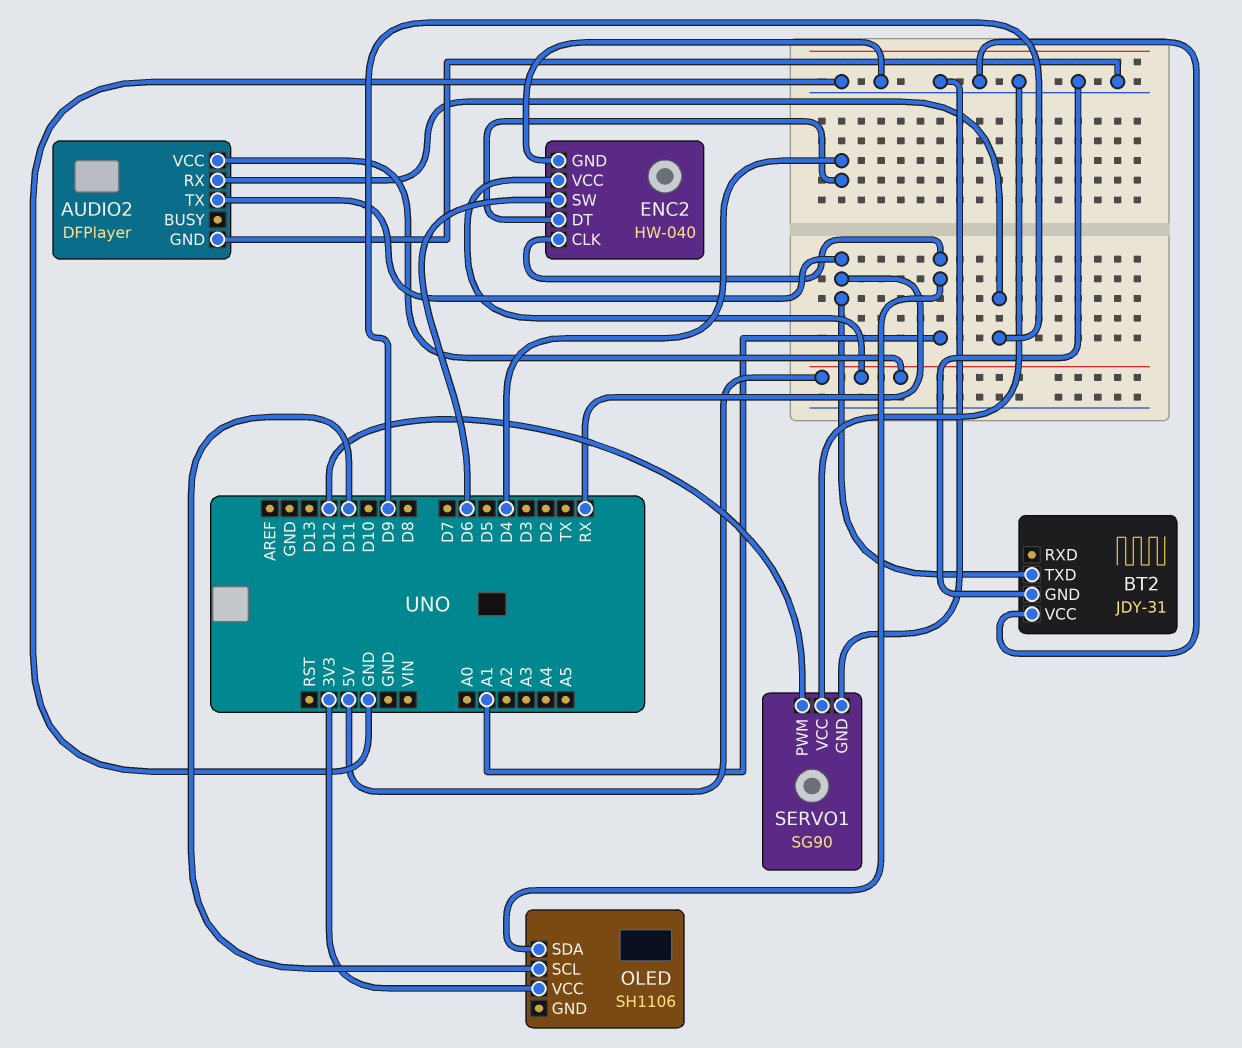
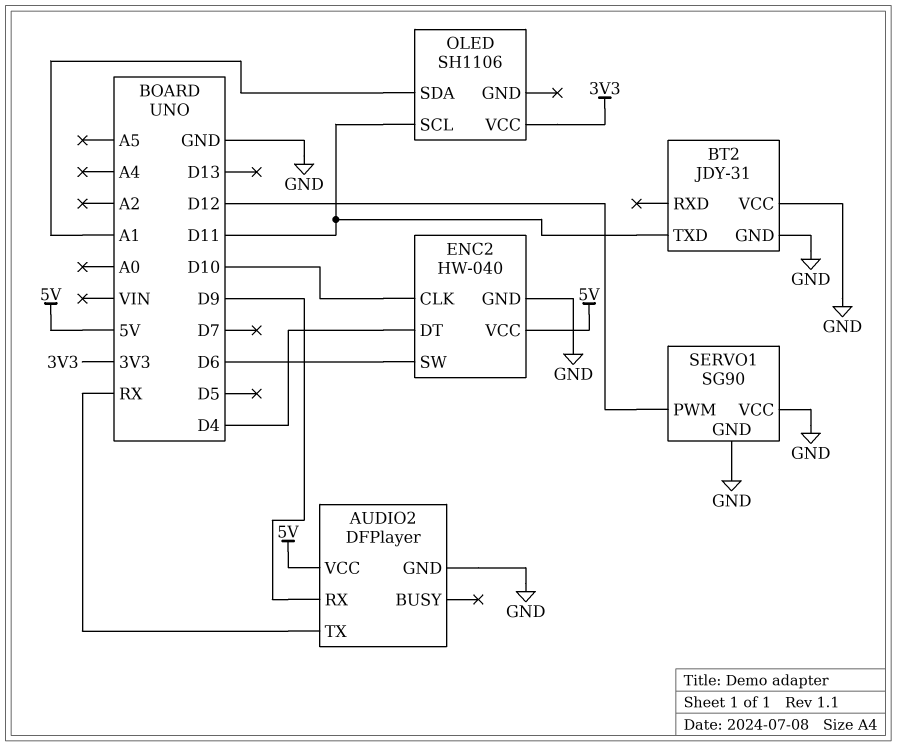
BT2 pin TXD: RX -> D11
ENC2 pin CLK: A1 -> D10

